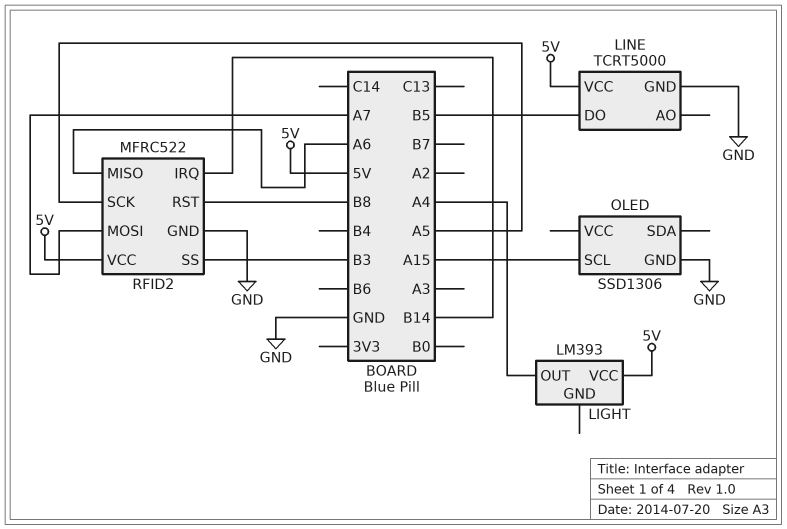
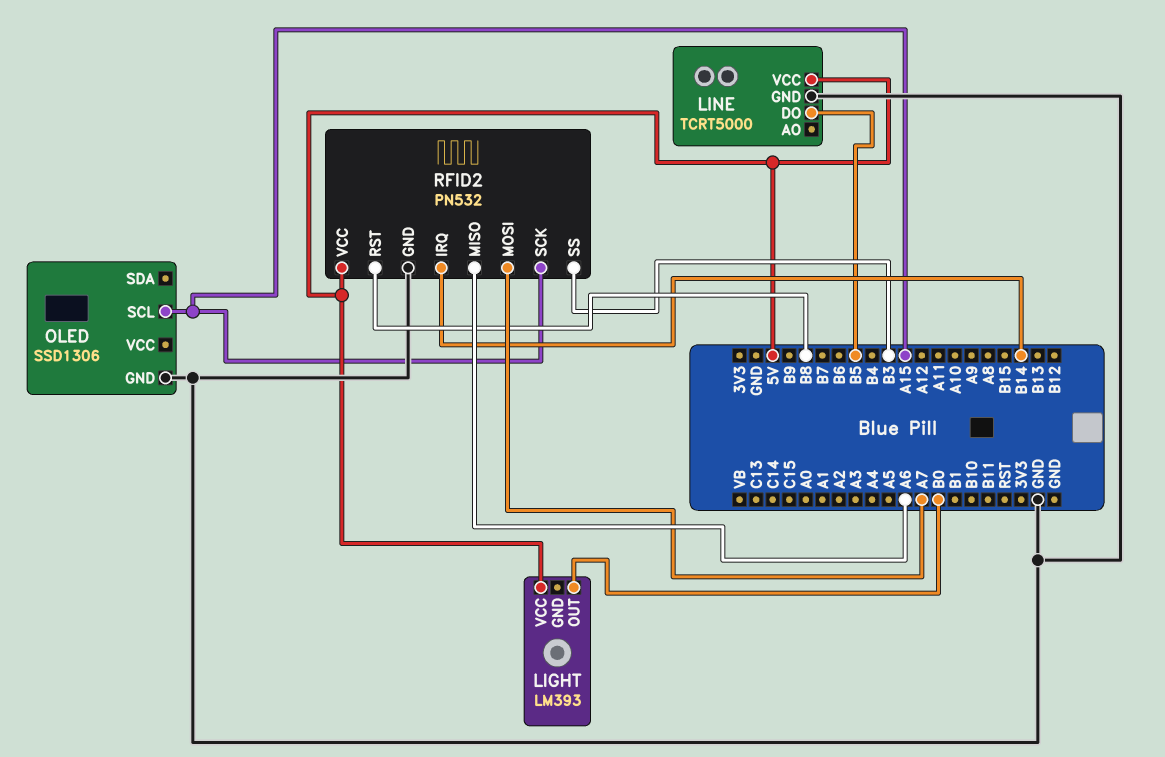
LIGHT pin OUT: A4 -> B0
RFID2: MFRC522 -> PN532
RFID2 pin SCK: A5 -> A15

